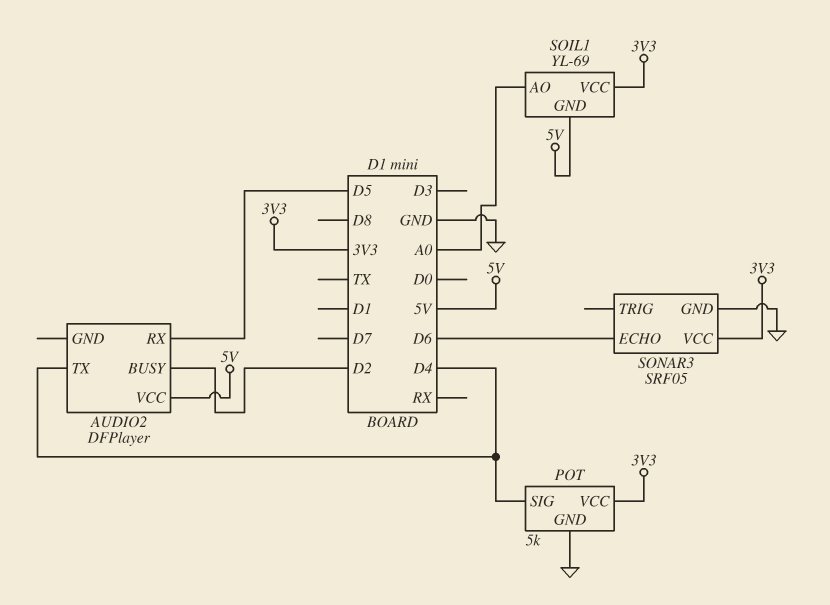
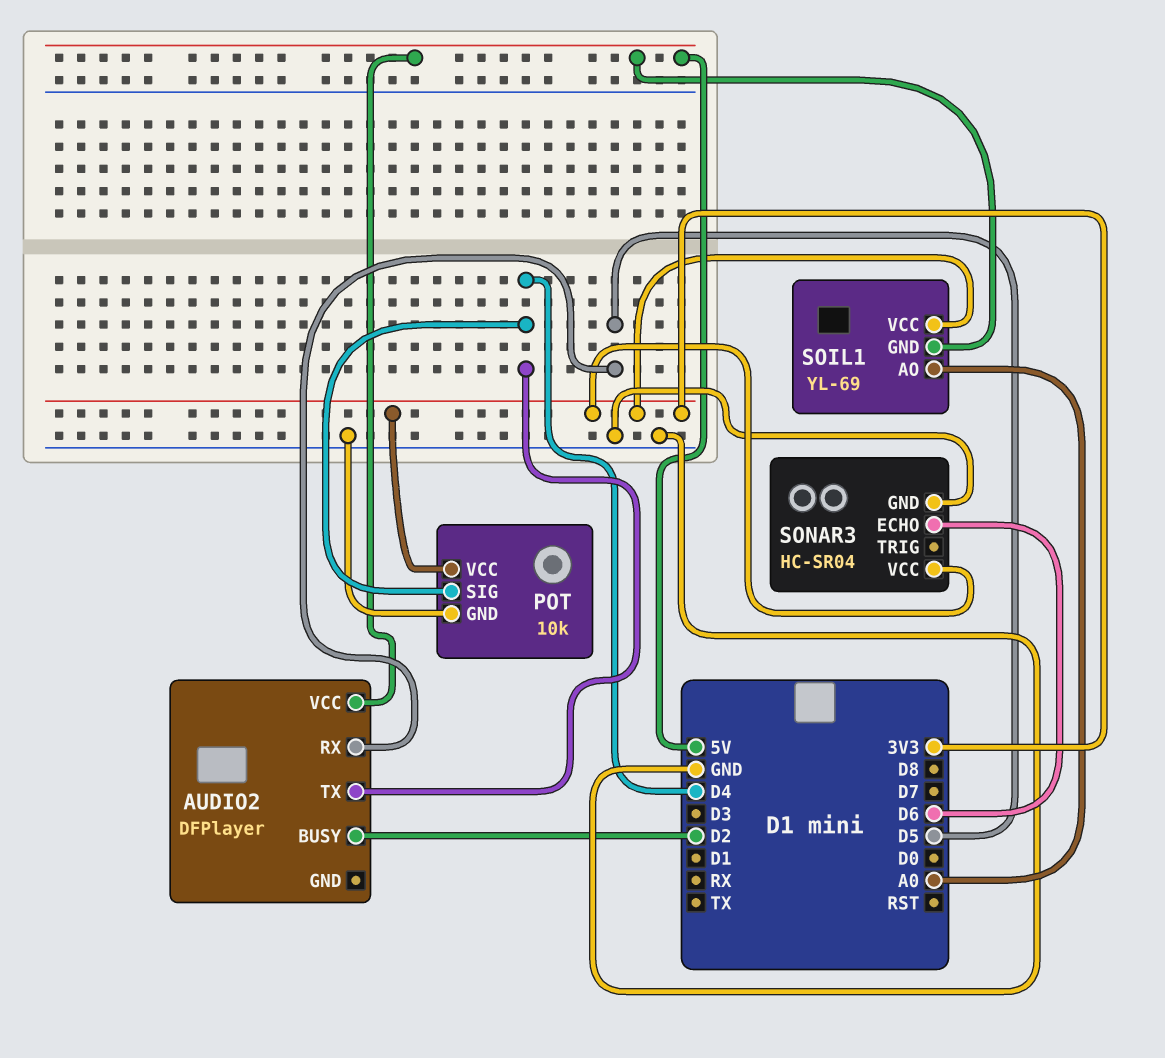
POT: 5k -> 10k
SONAR3: SRF05 -> HC-SR04

